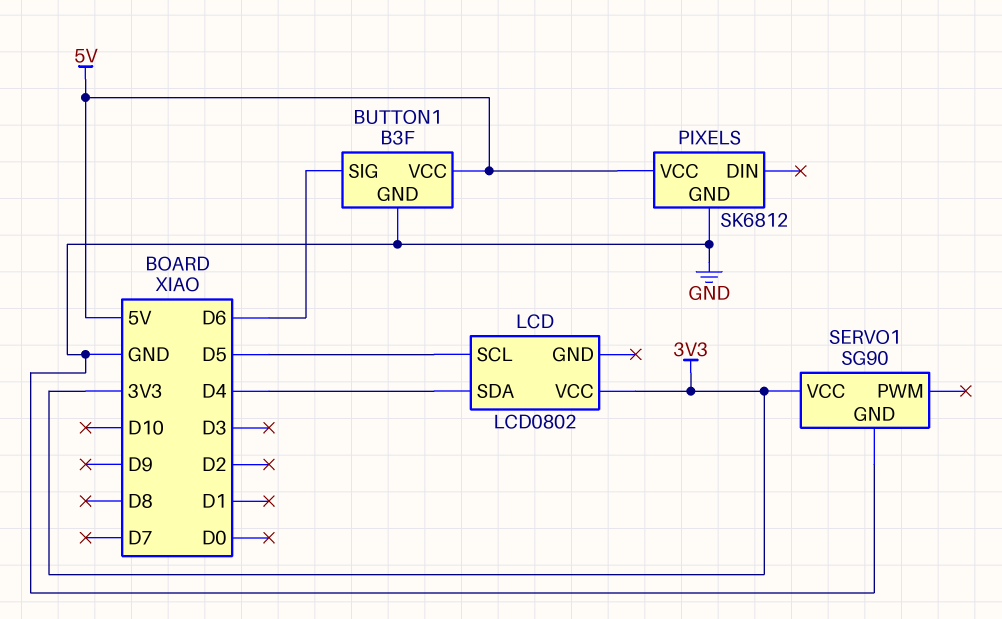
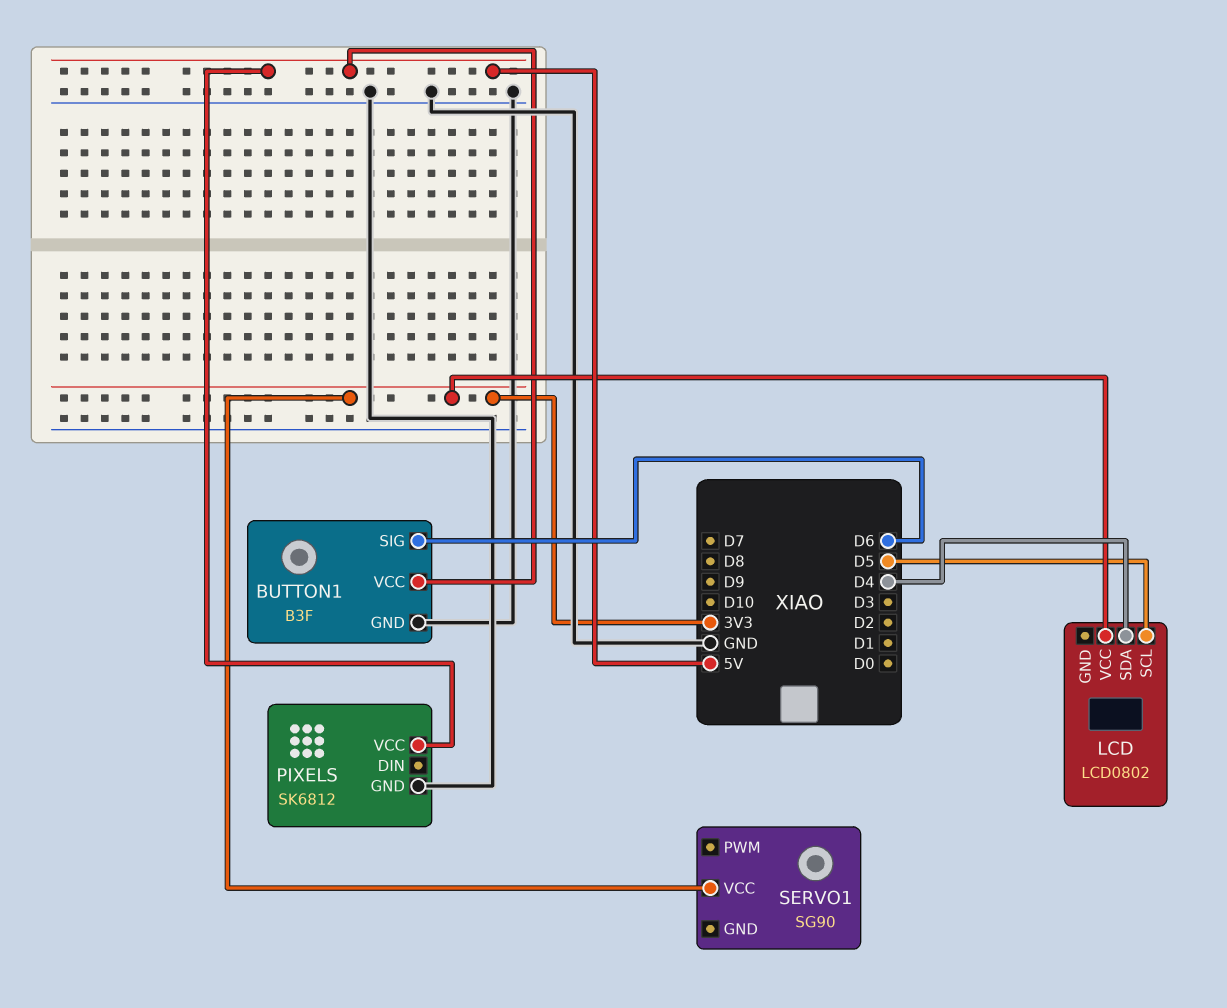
SERVO1 pin GND: GND -> none

